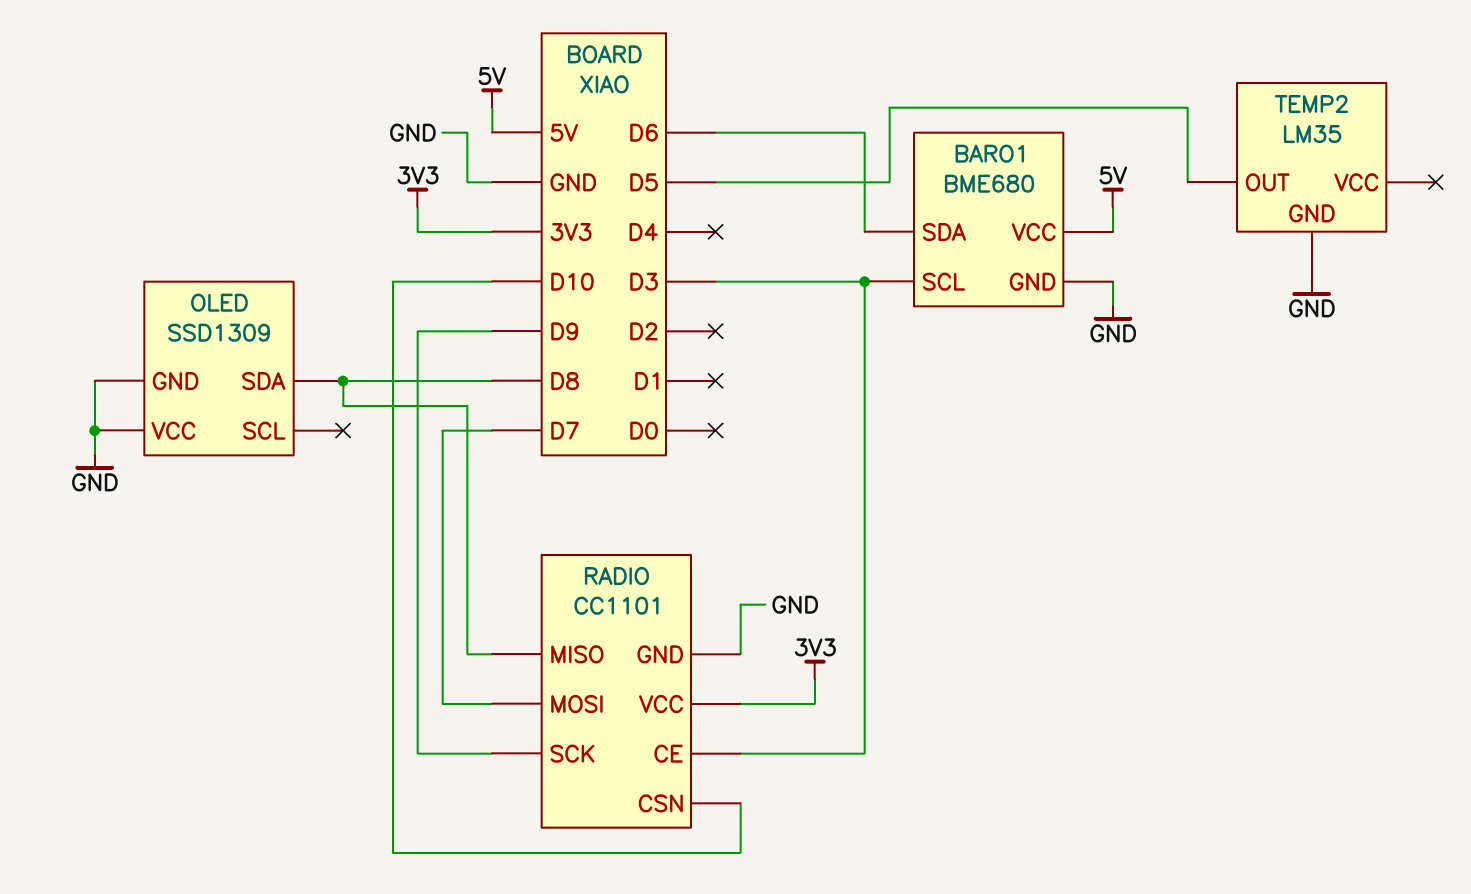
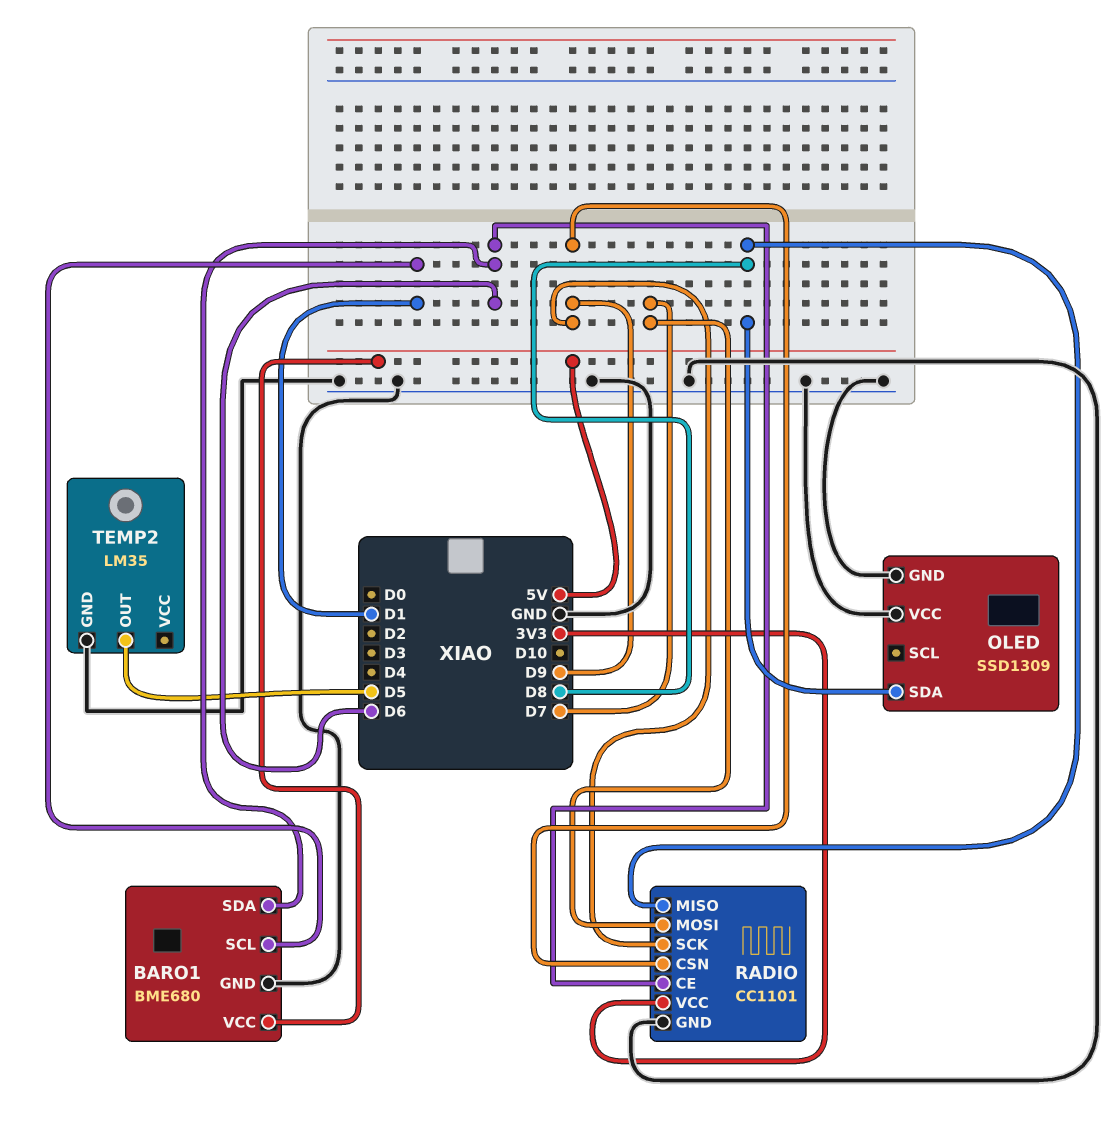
BARO1 pin SCL: D3 -> D1
RADIO pin CE: D3 -> D6
RADIO pin CSN: D10 -> D9

